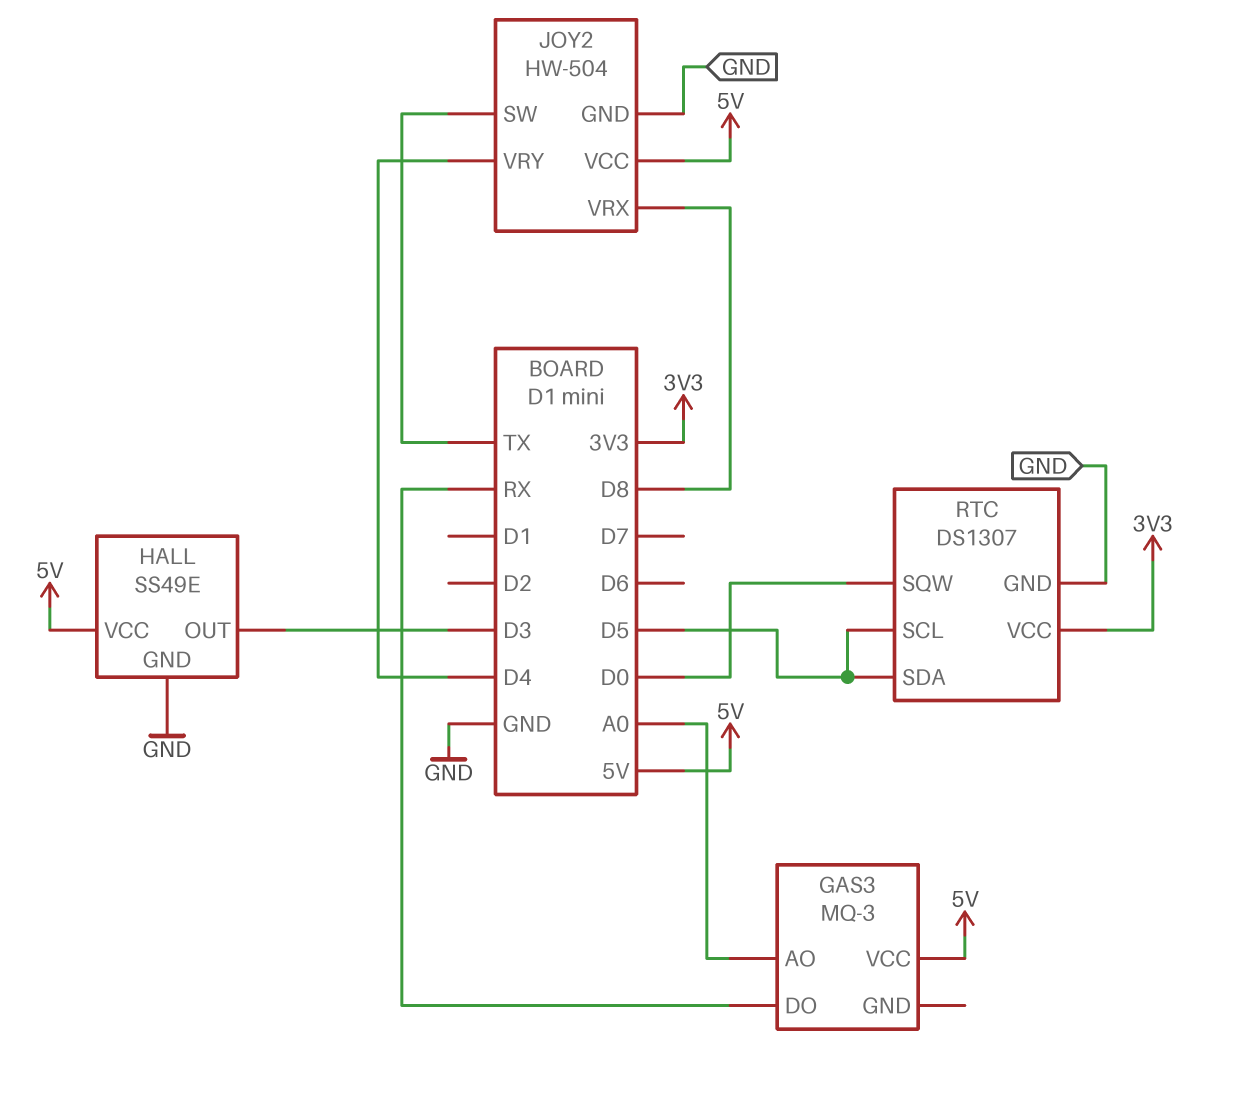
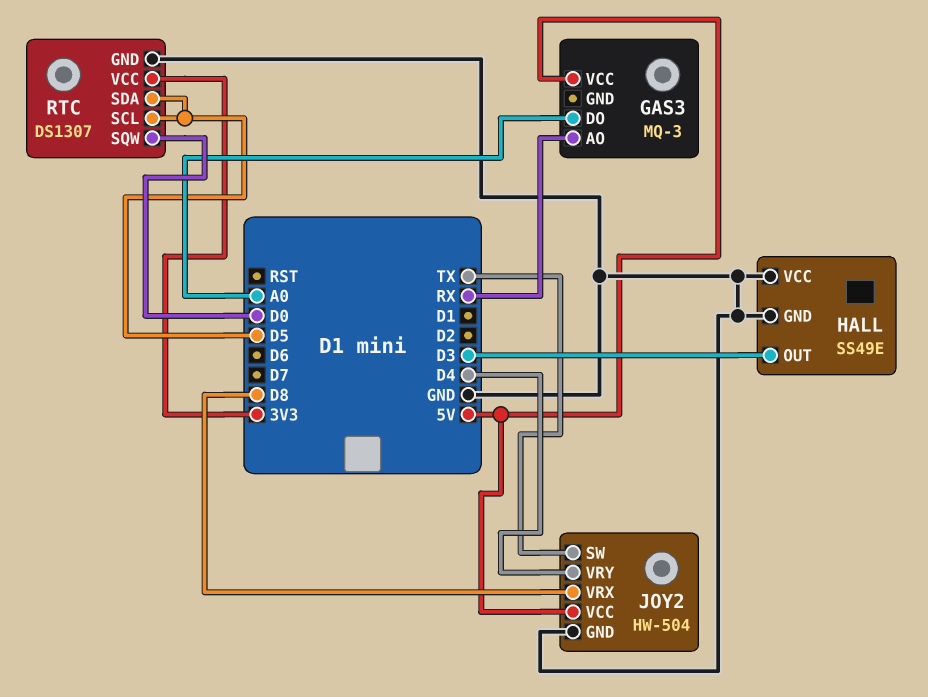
GAS3 pin AO: A0 -> RX
GAS3 pin DO: RX -> A0
HALL pin VCC: 5V -> GND

